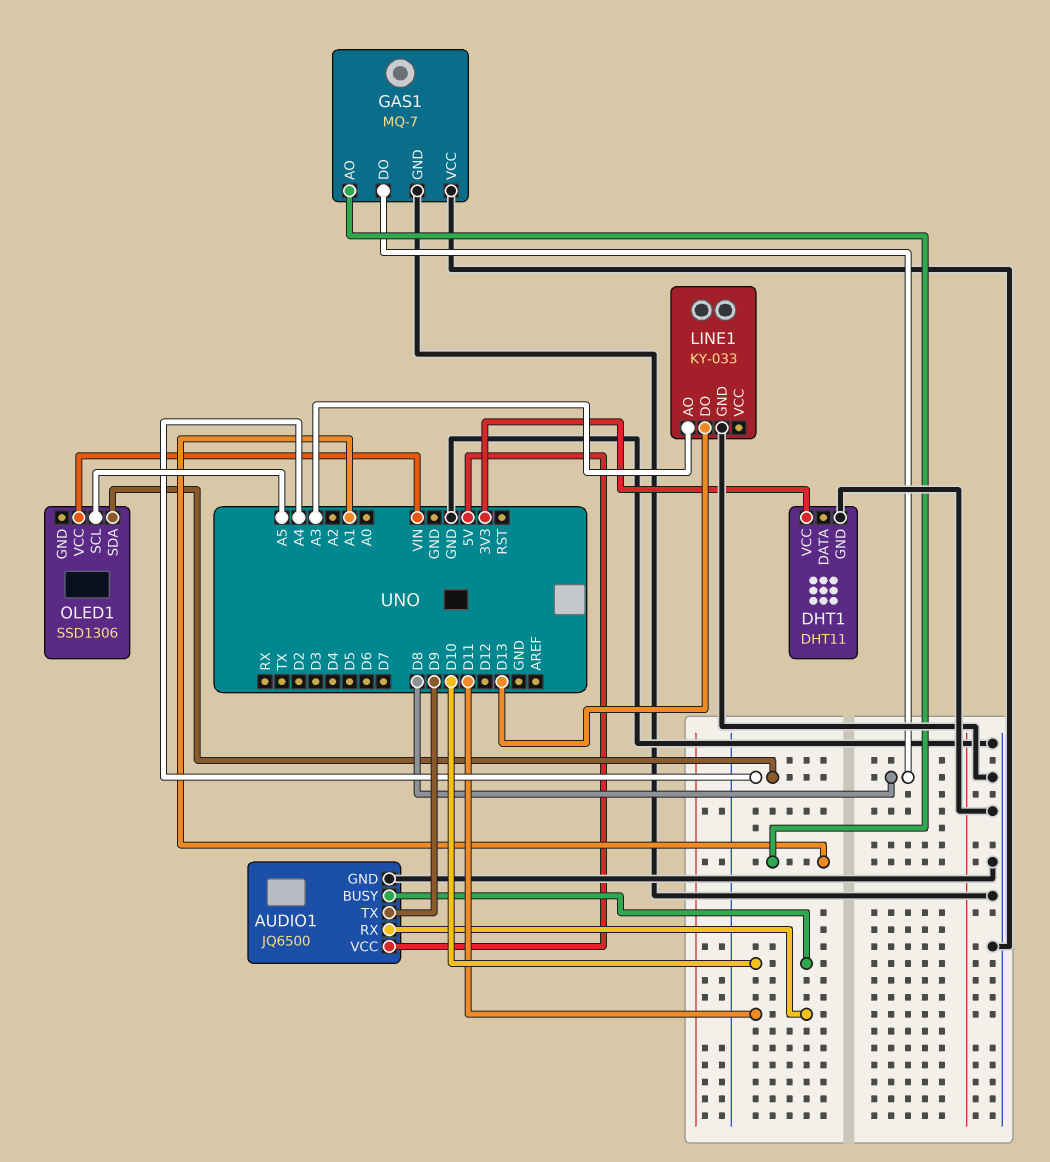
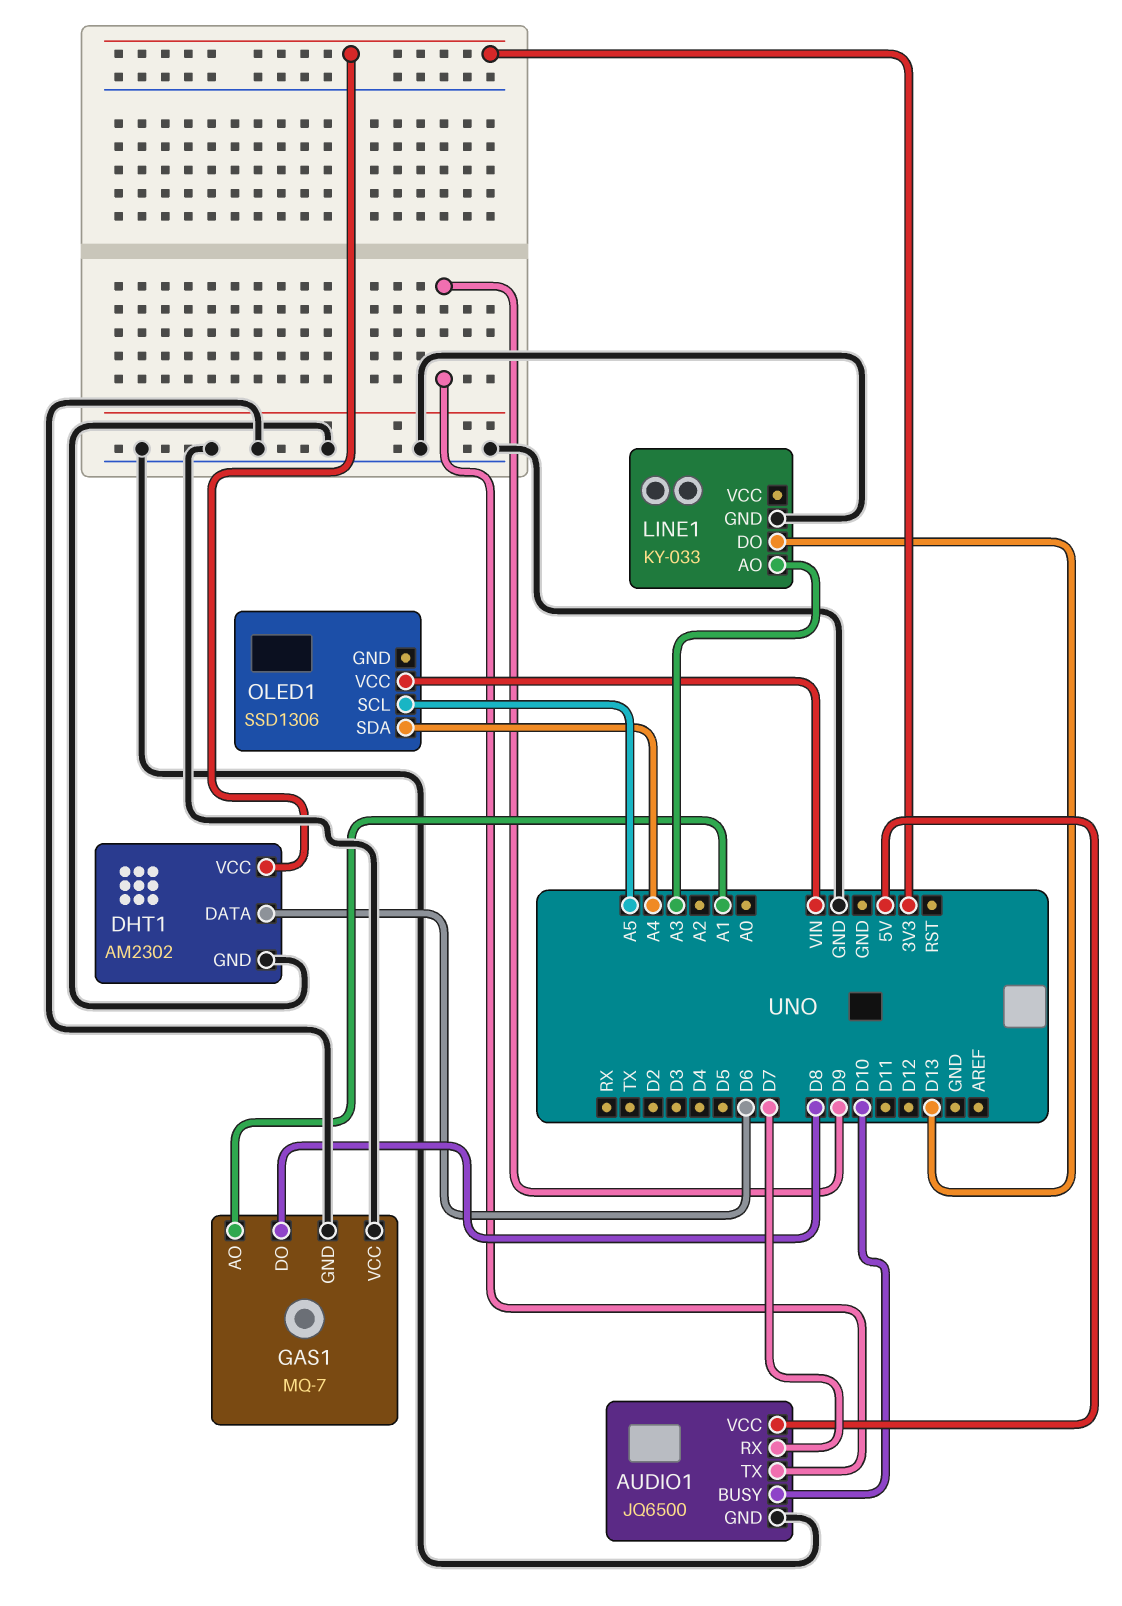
AUDIO1 pin RX: D11 -> D7
DHT1: DHT11 -> AM2302
DHT1 pin DATA: none -> D6

